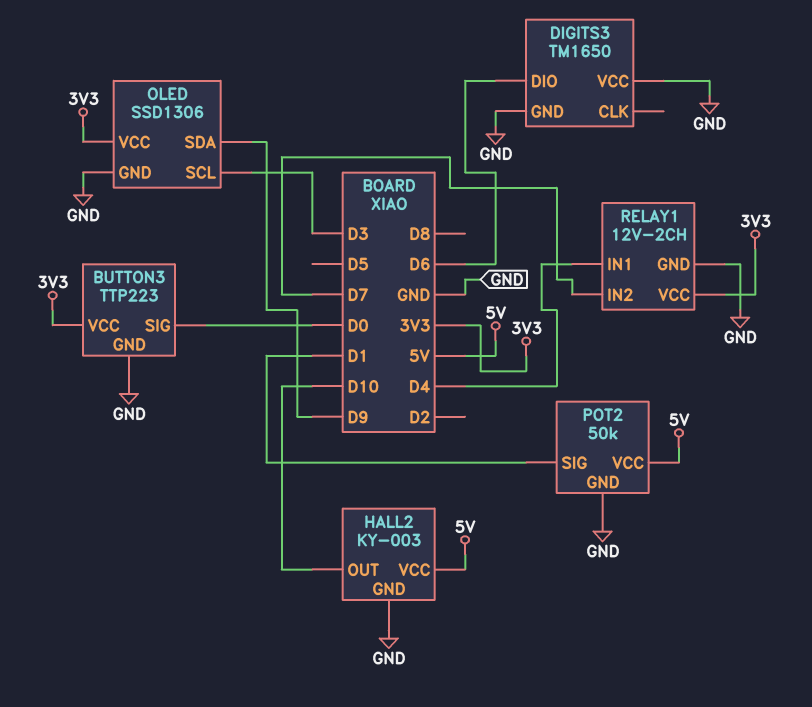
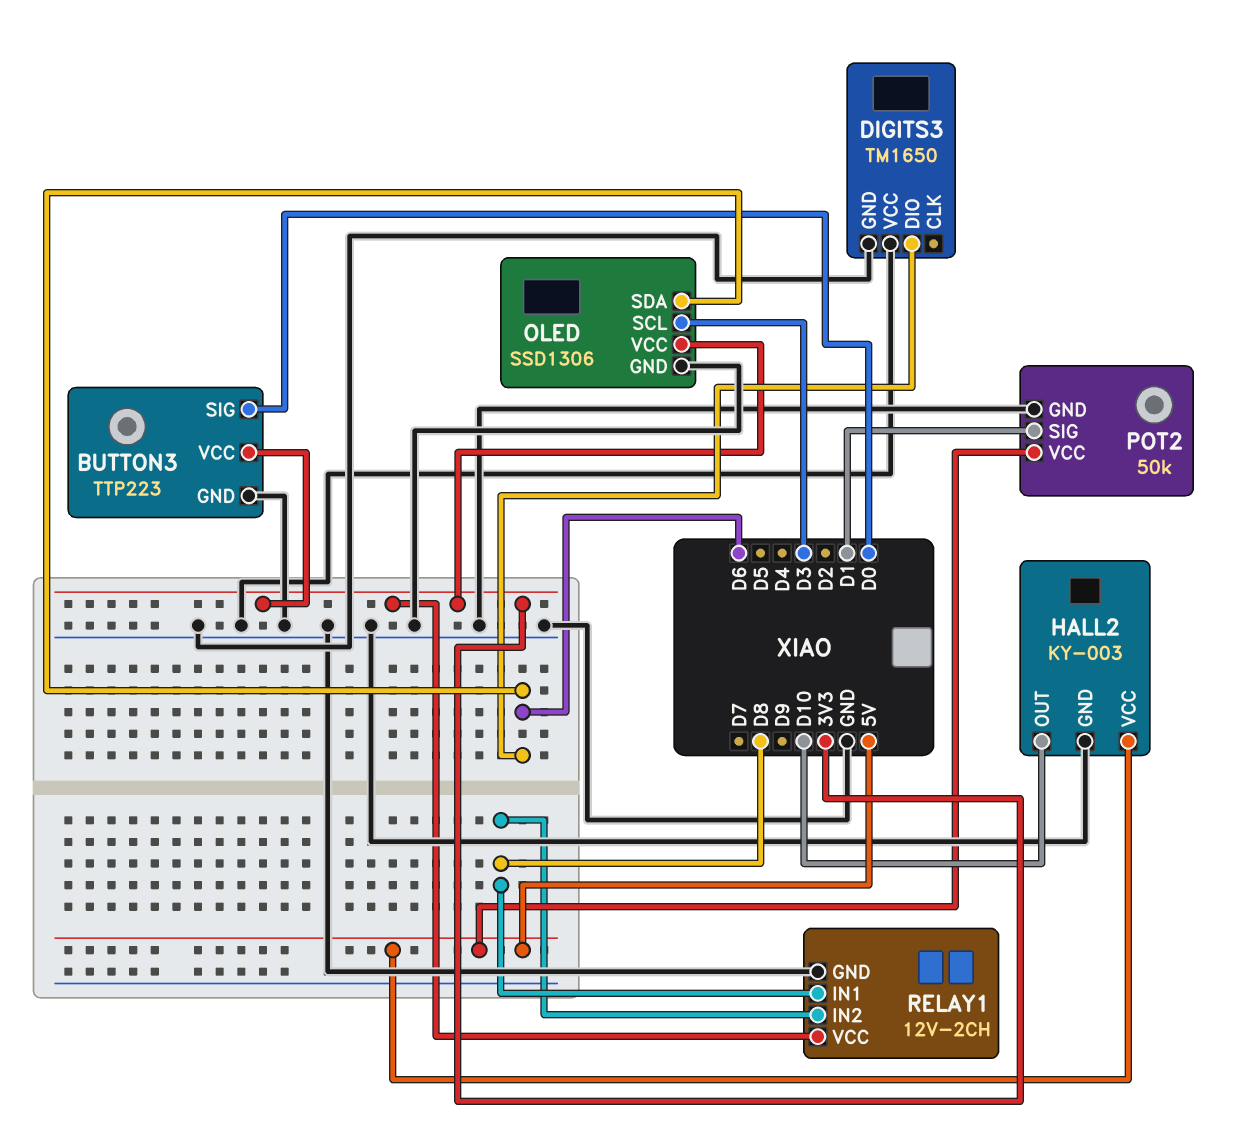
OLED pin SDA: D9 -> D6
RELAY1 pin IN1: D4 -> D8
RELAY1 pin IN2: D7 -> D8

